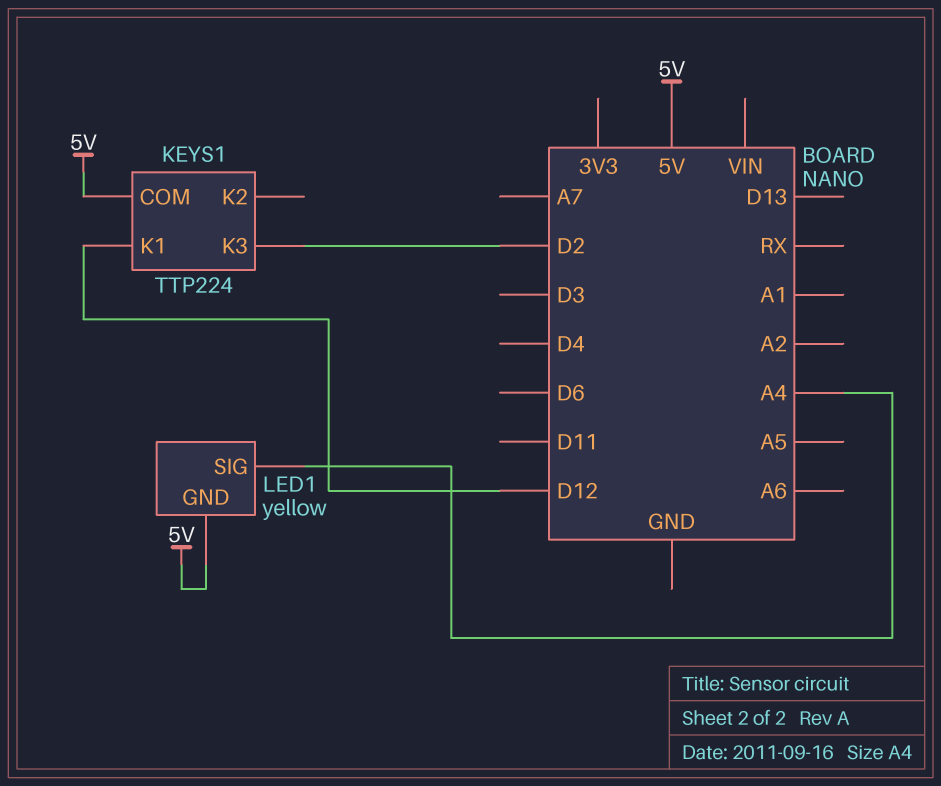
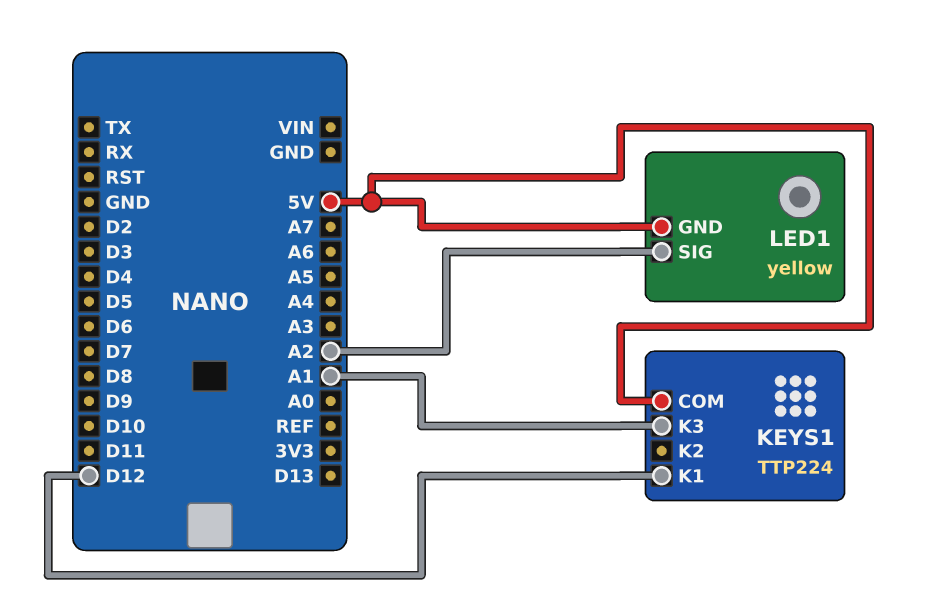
KEYS1 pin K3: D2 -> A1
LED1 pin SIG: A4 -> A2

